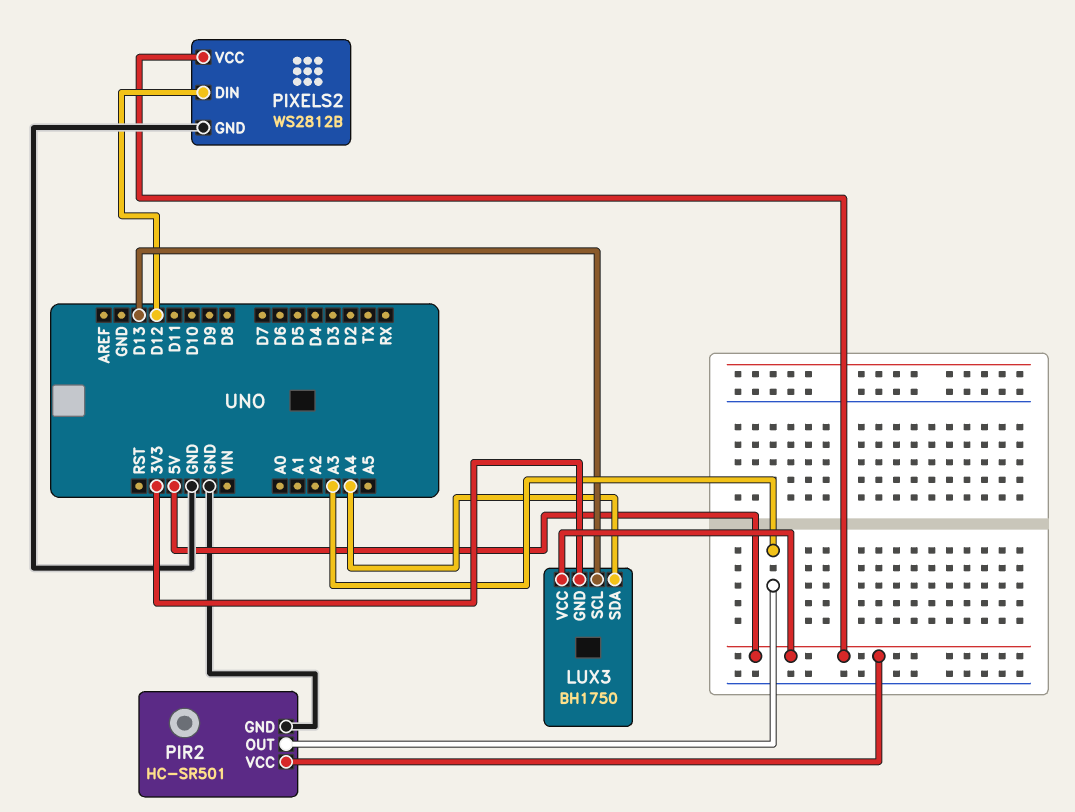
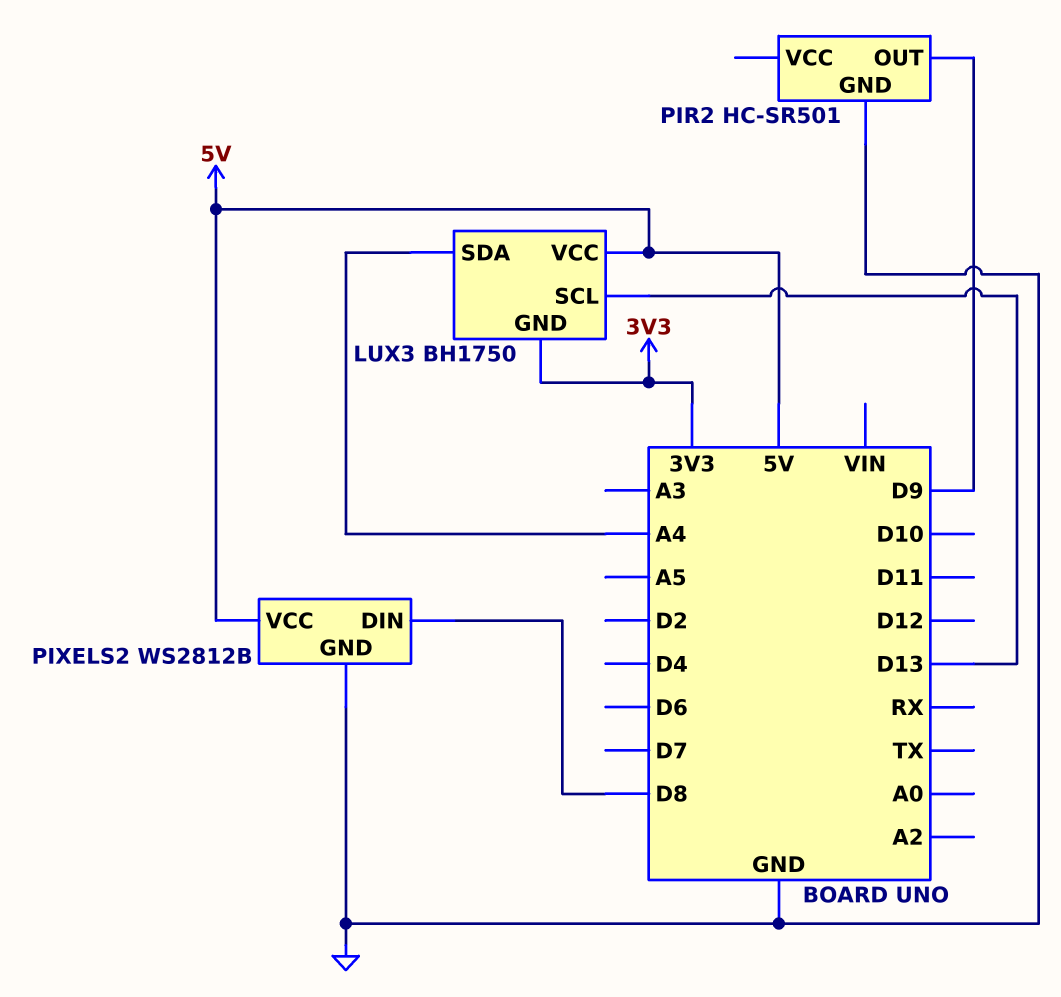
PIR2 pin OUT: A3 -> D9
PIR2 pin VCC: 5V -> none
PIXELS2 pin DIN: D12 -> D8

